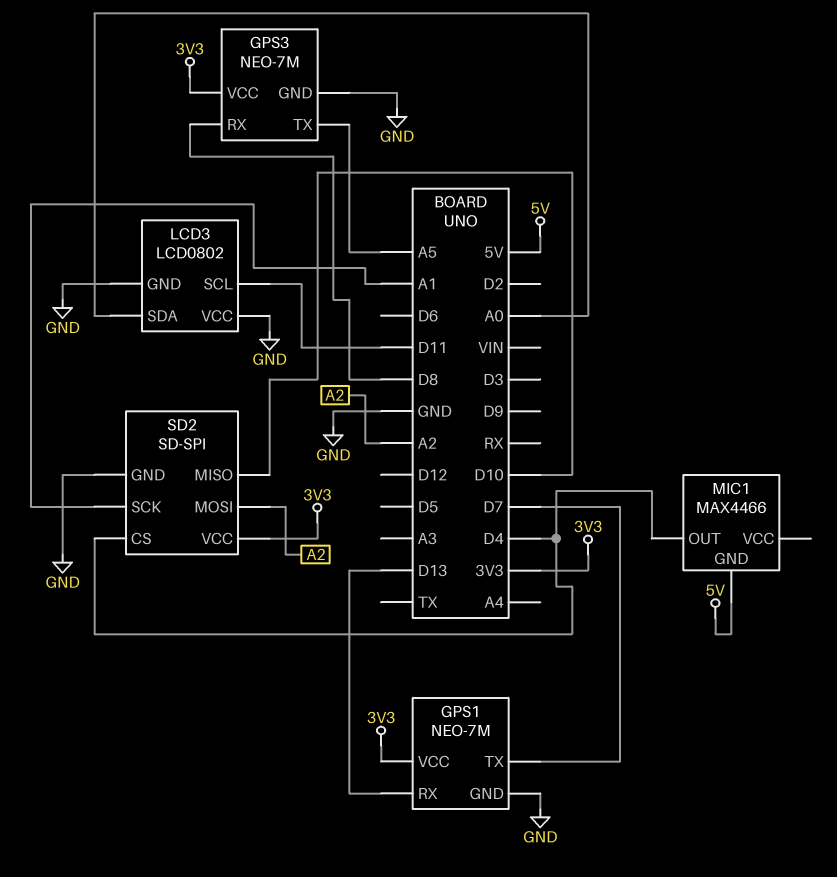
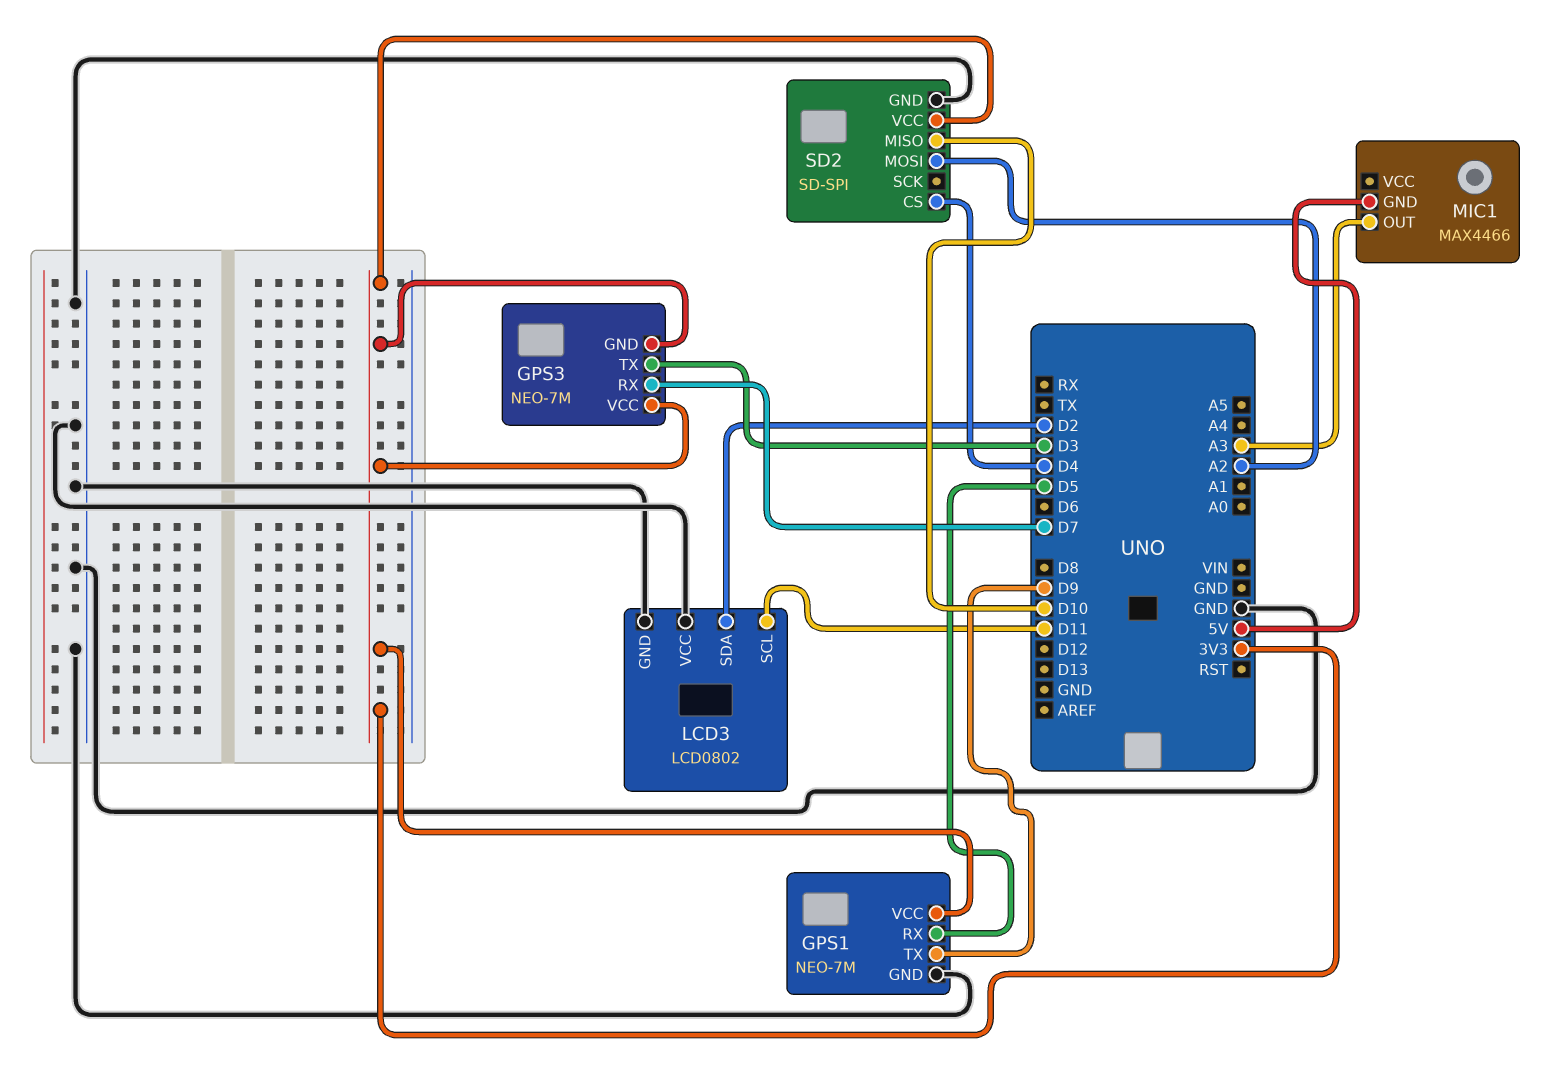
GPS1 pin RX: D13 -> D5
GPS1 pin TX: D7 -> D9
GPS3 pin GND: GND -> 3V3
GPS3 pin RX: D8 -> D7
GPS3 pin TX: A5 -> D3
LCD3 pin SDA: A0 -> D2
MIC1 pin OUT: D4 -> A3
SD2 pin SCK: A1 -> none

